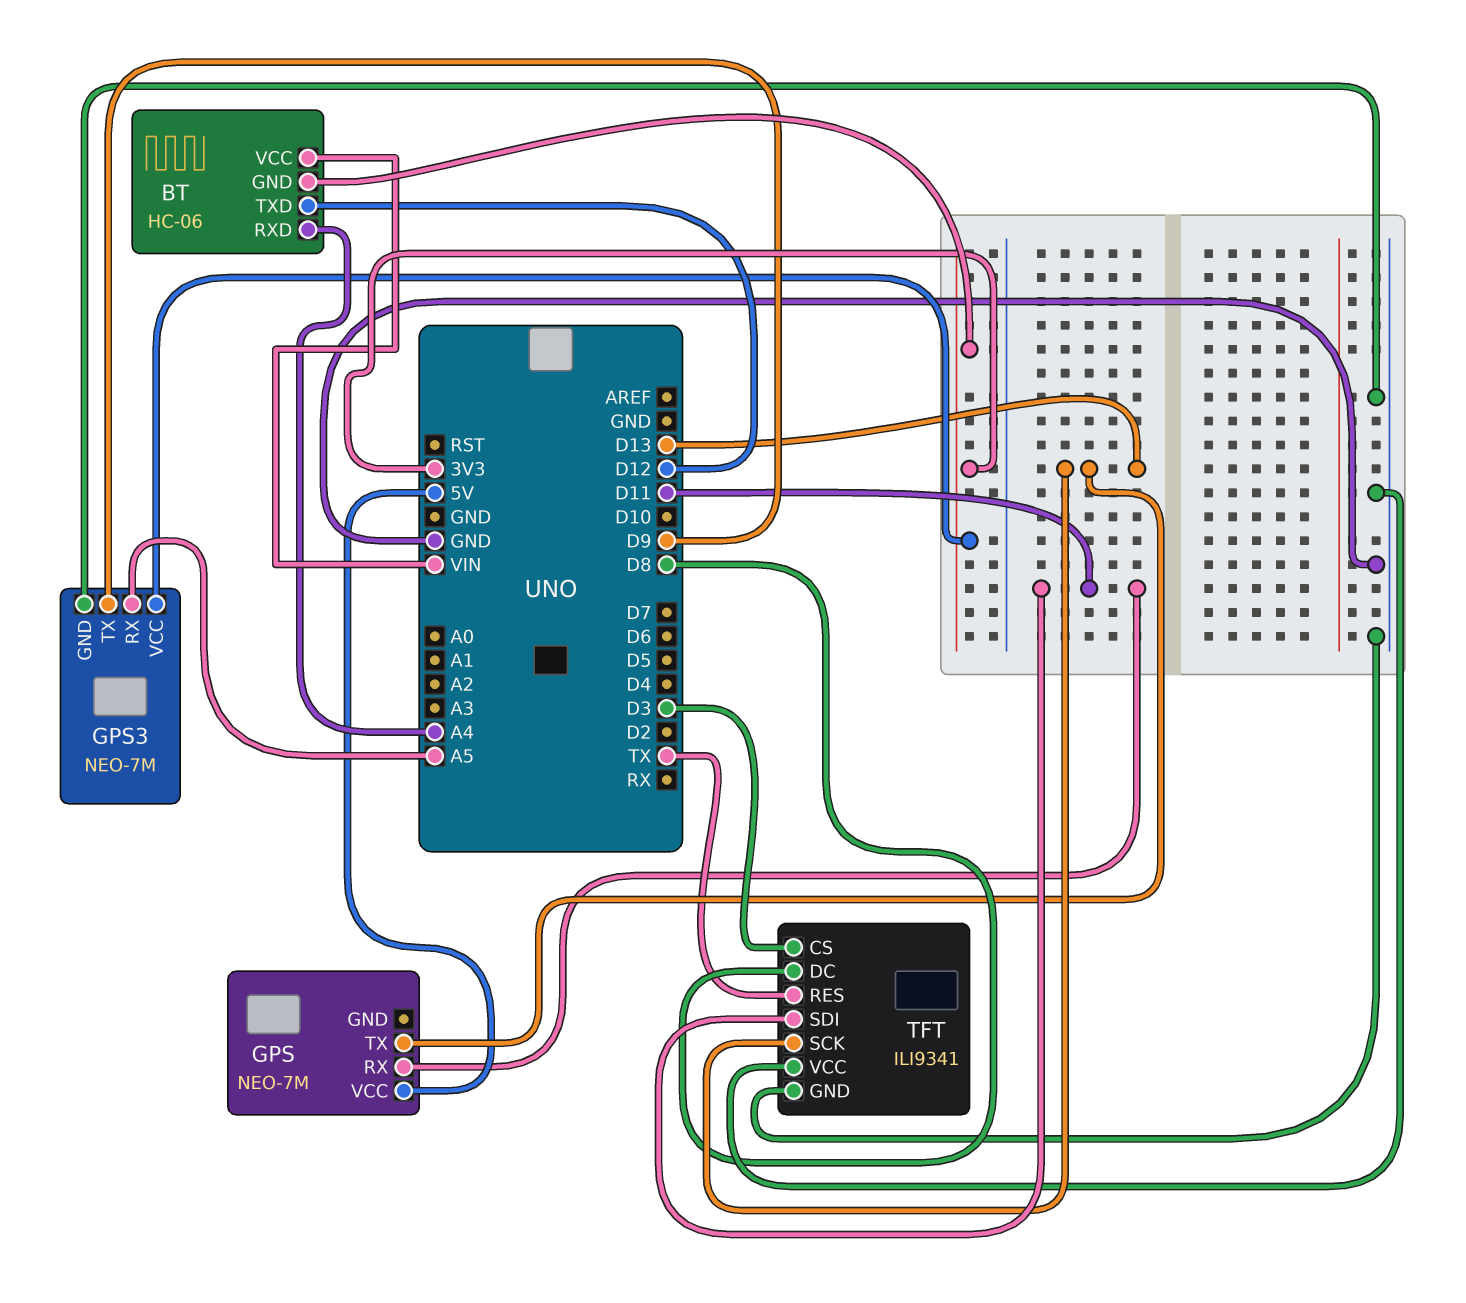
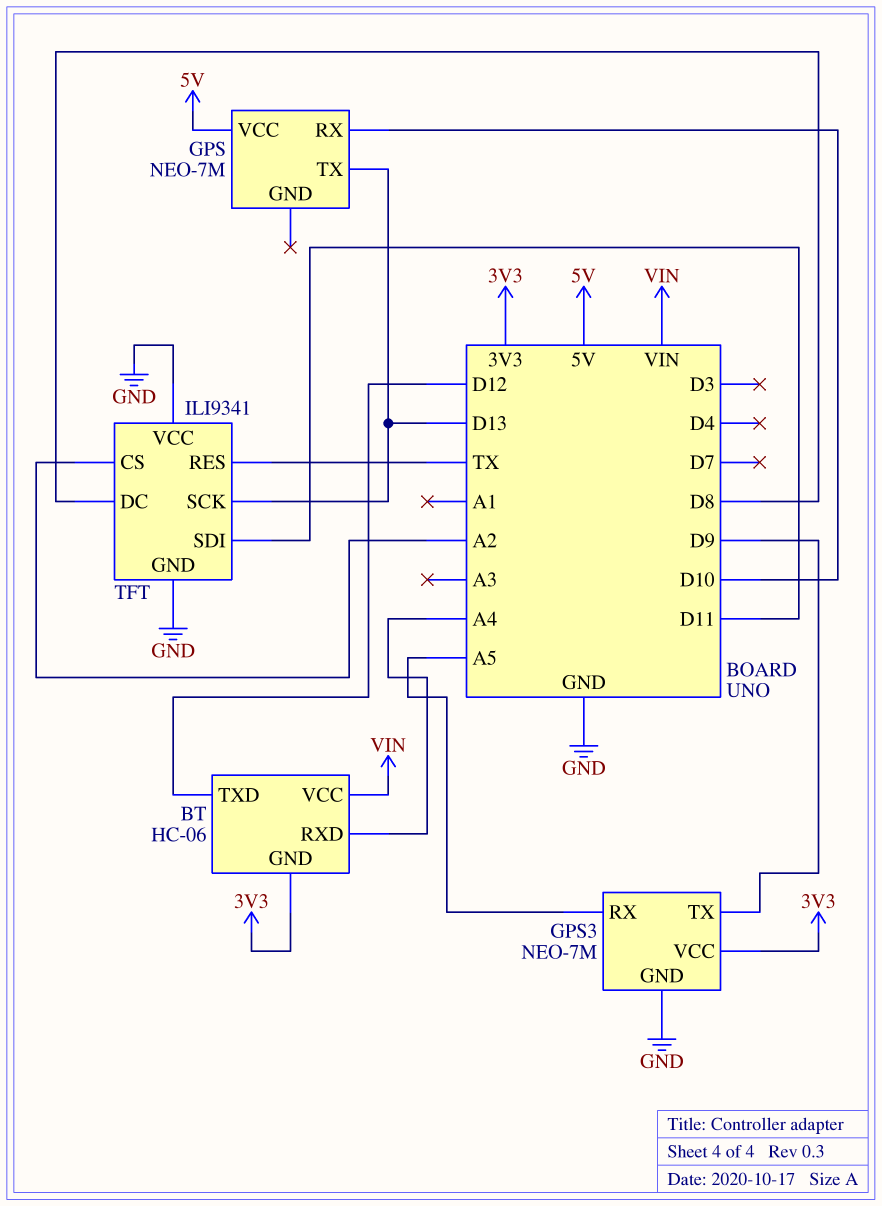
GPS pin RX: D11 -> D10
TFT pin CS: D3 -> A2

